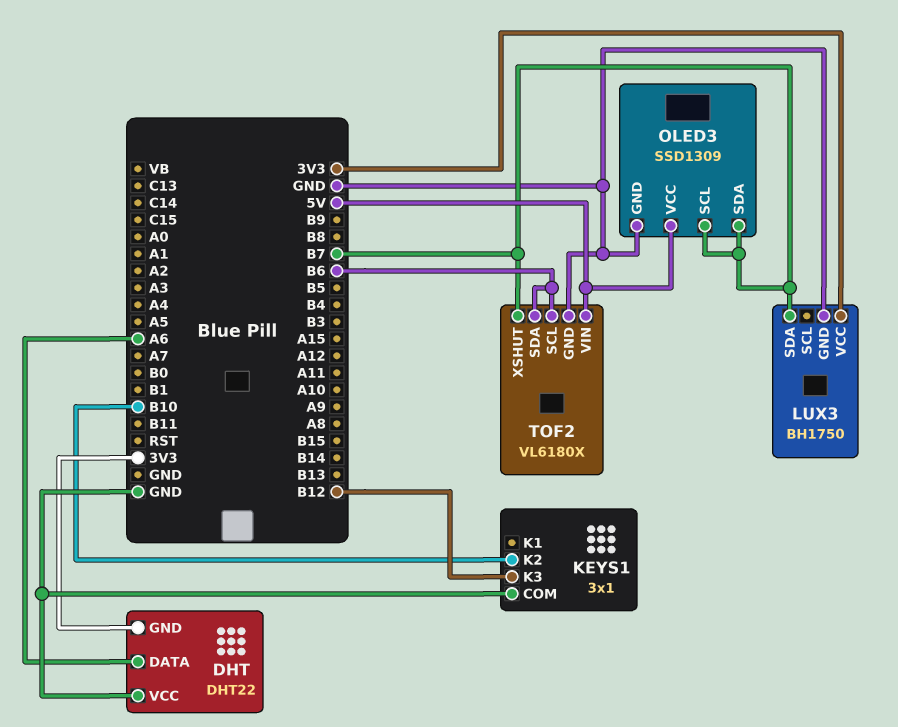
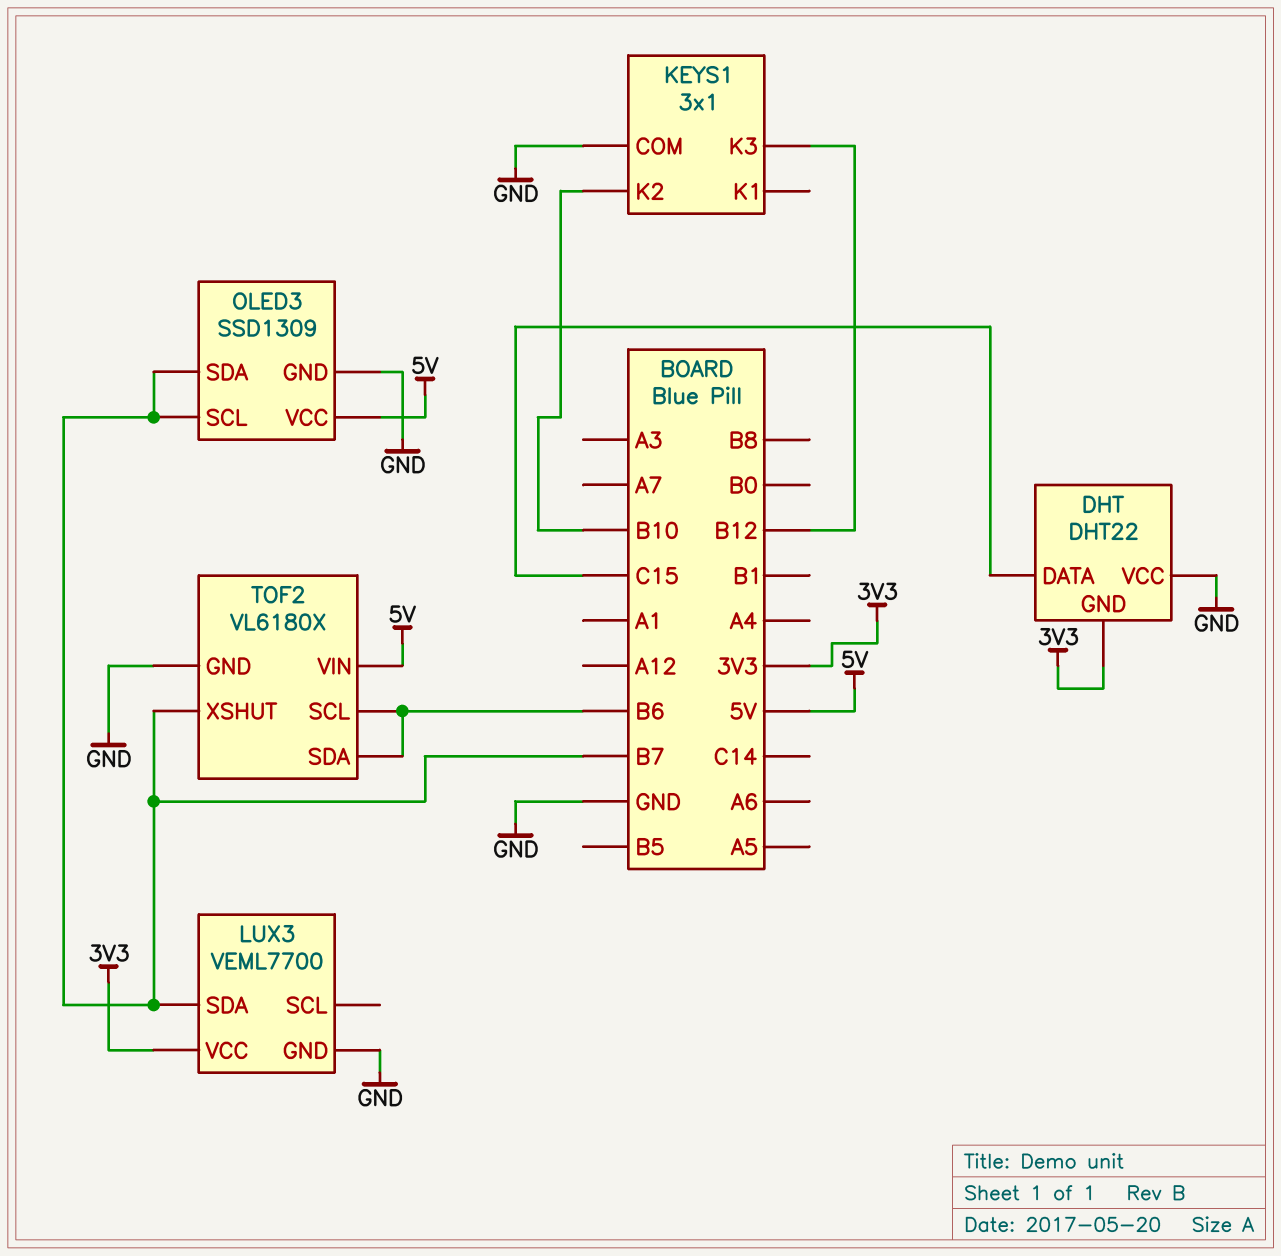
DHT pin DATA: A6 -> C15
LUX3: BH1750 -> VEML7700

